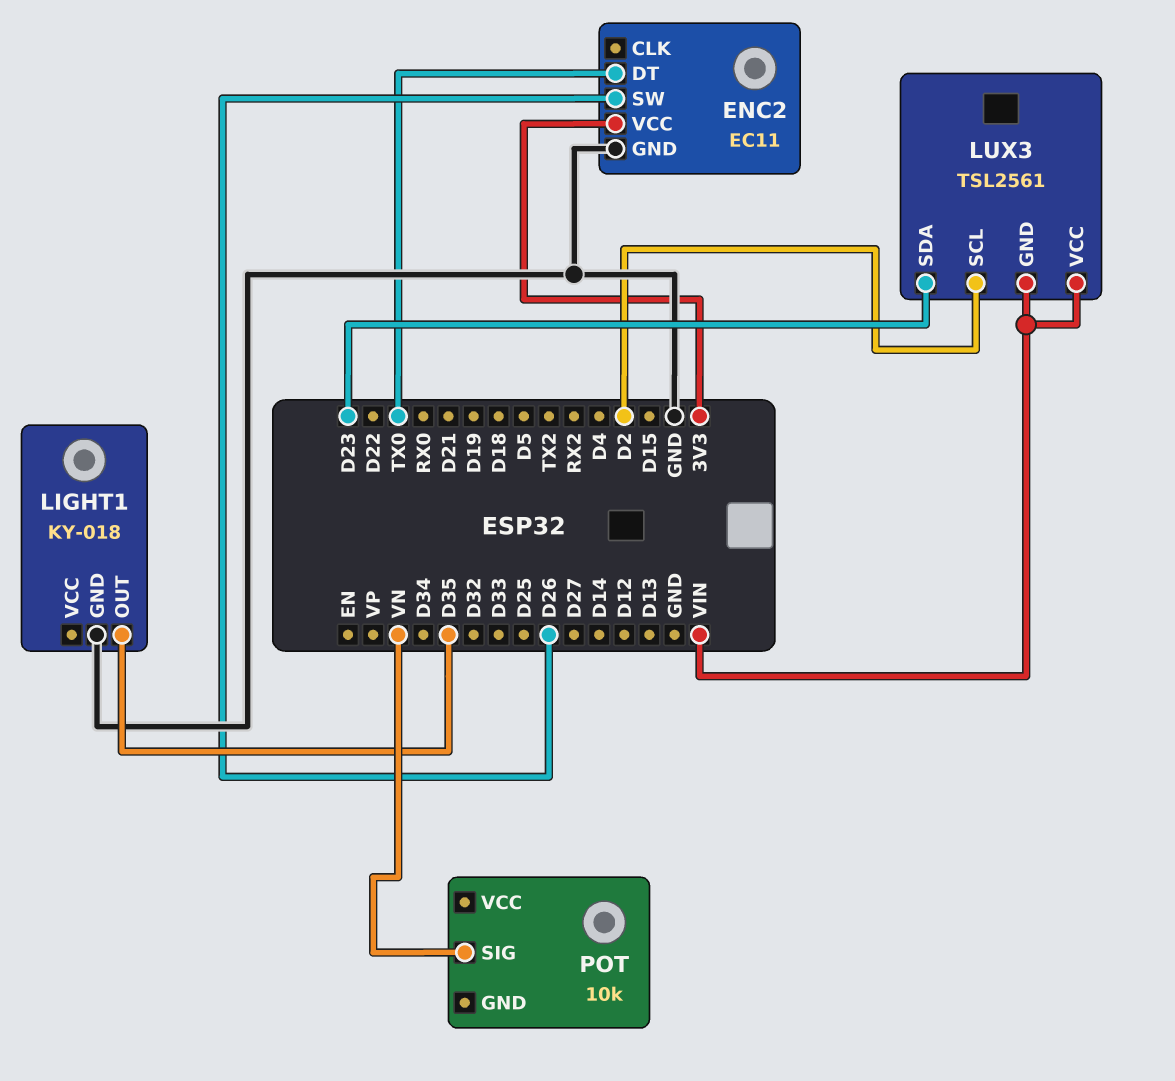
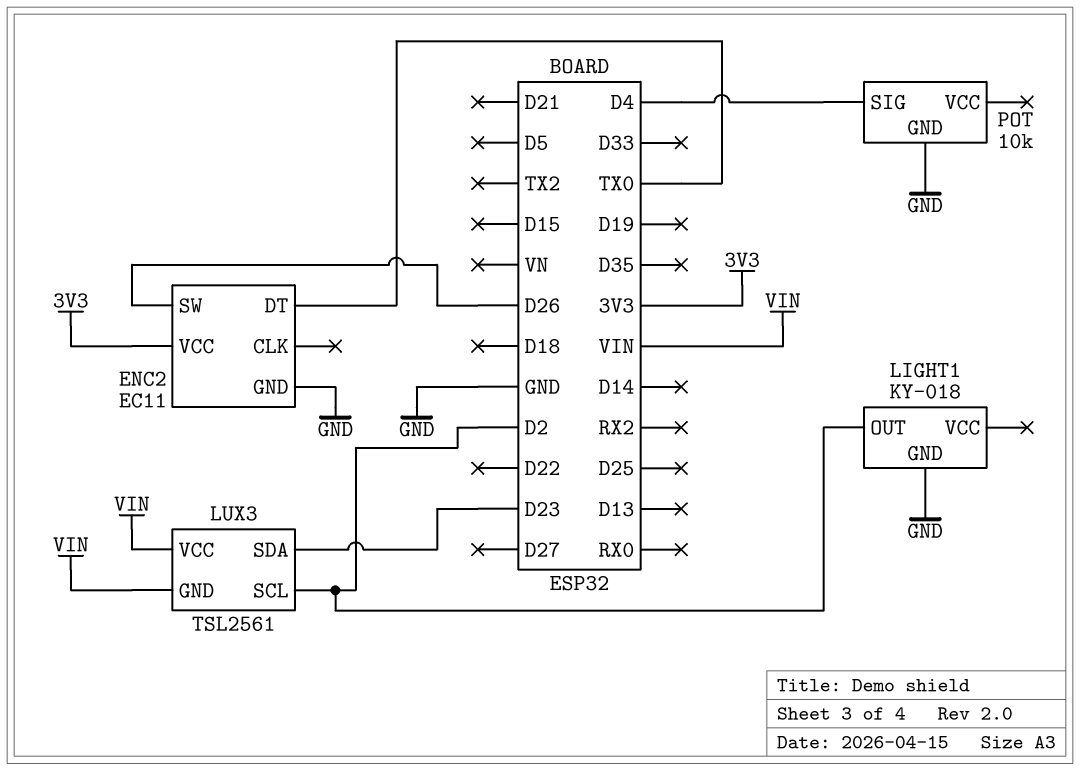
LIGHT1 pin OUT: D35 -> D2
POT pin GND: none -> GND
POT pin SIG: VN -> D4

